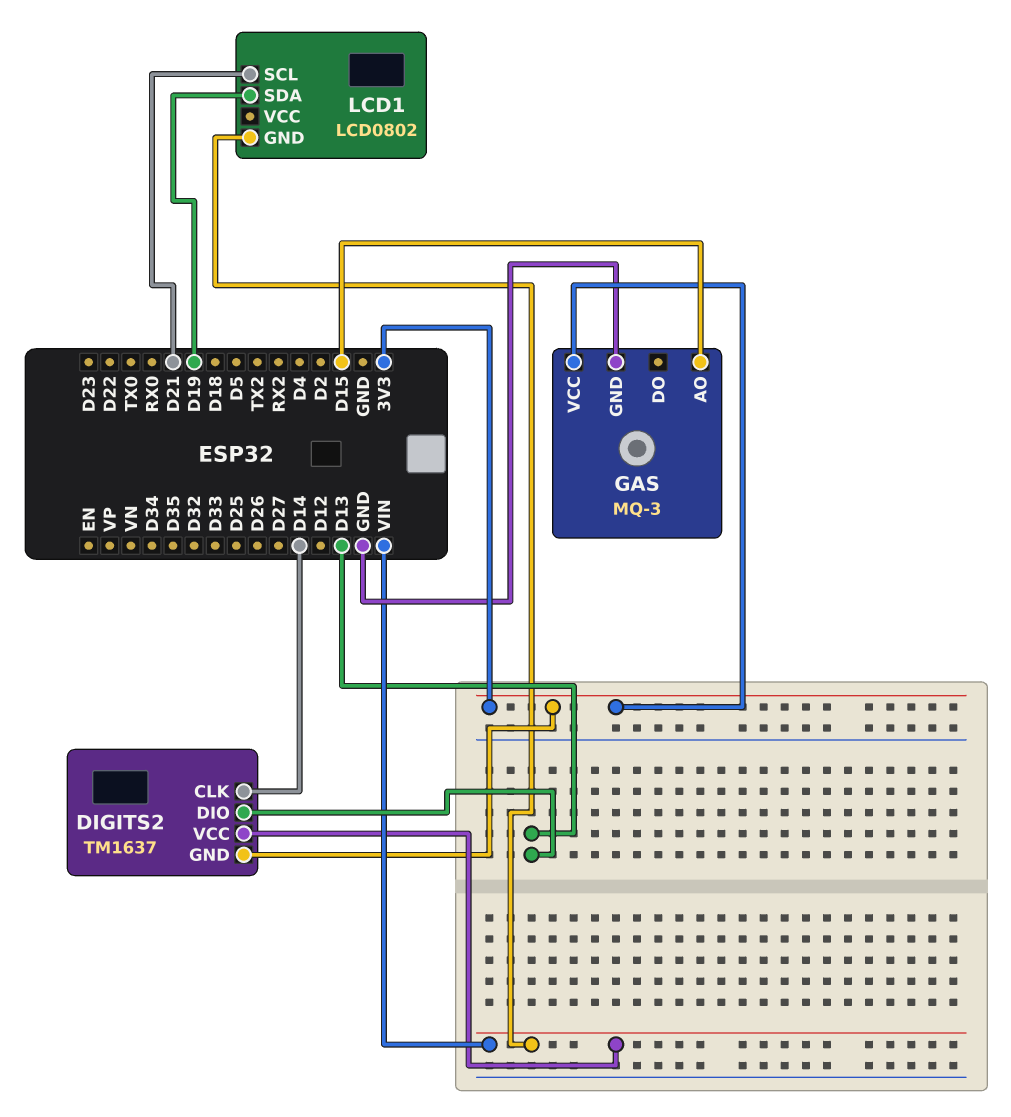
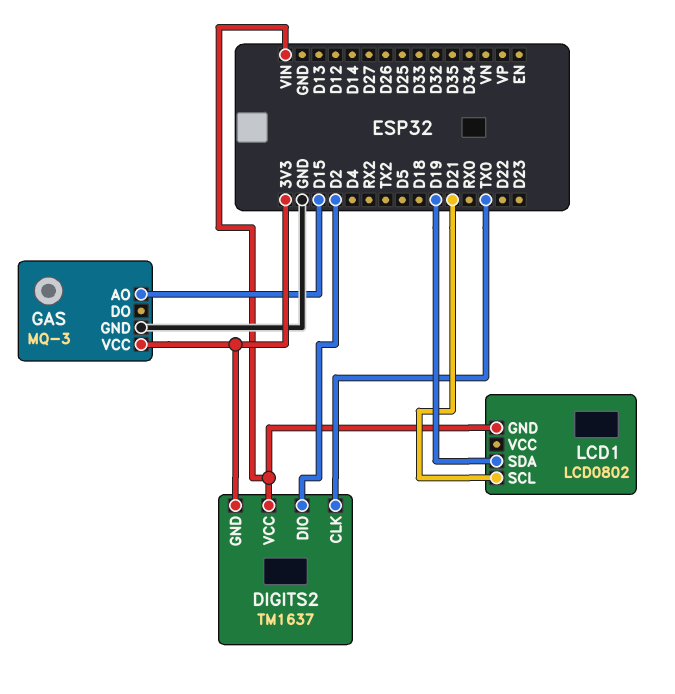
DIGITS2 pin CLK: D14 -> TX0
DIGITS2 pin DIO: D13 -> D2

